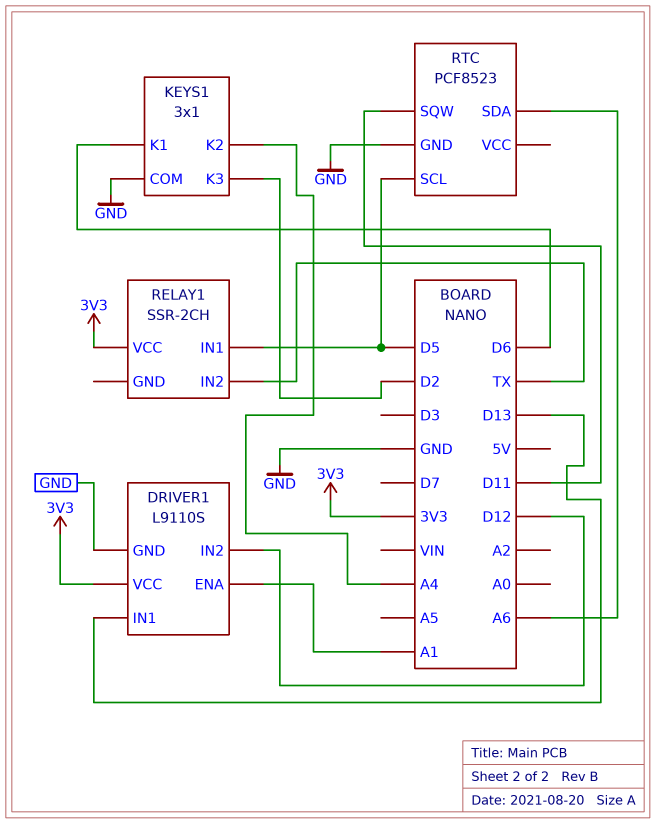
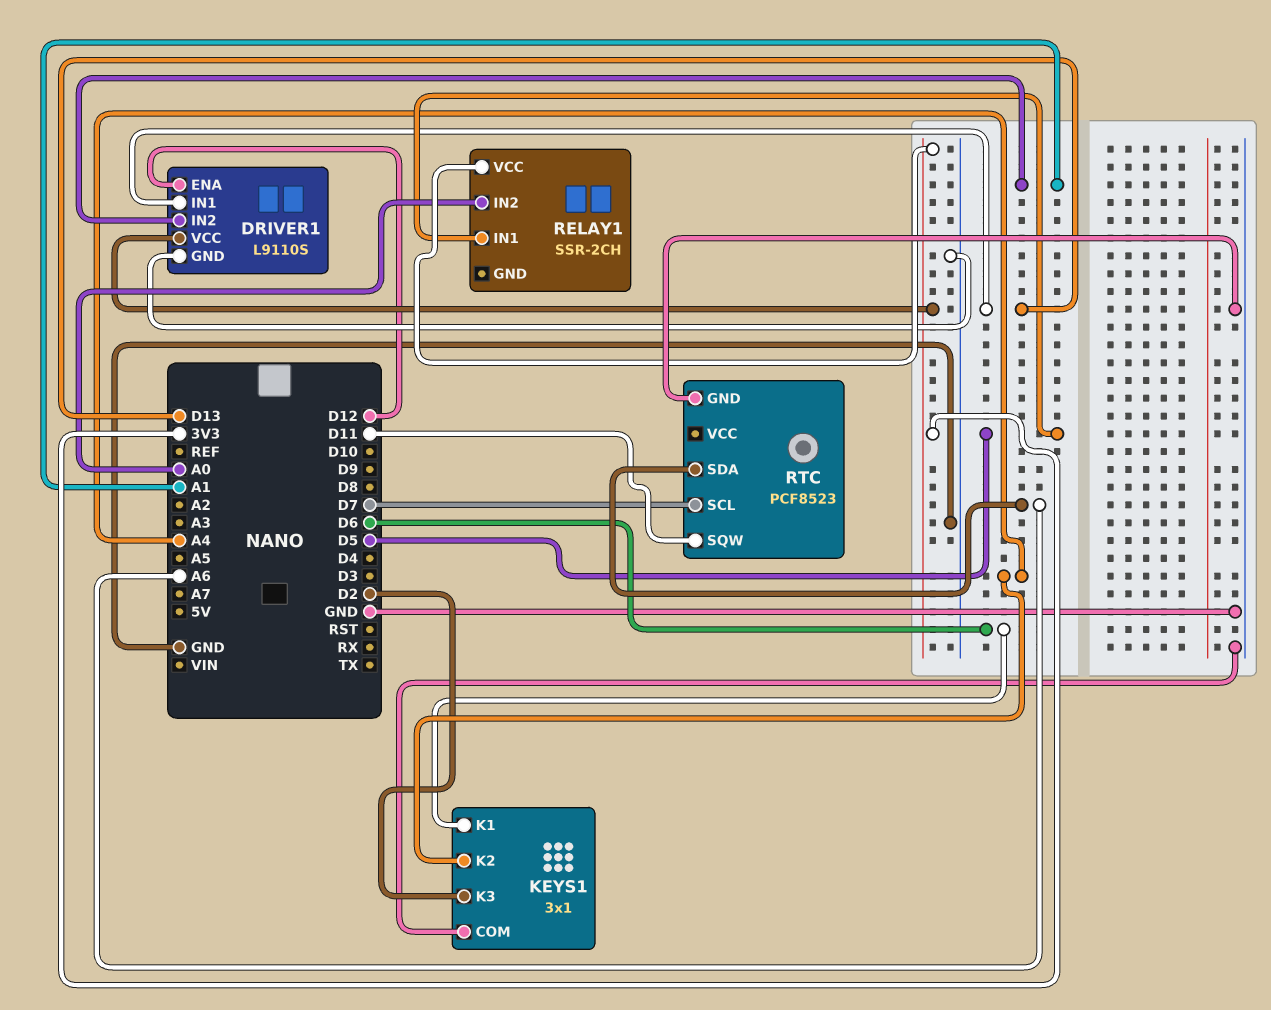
DRIVER1 pin ENA: A1 -> D12
DRIVER1 pin IN2: D12 -> A1
RELAY1 pin IN2: TX -> A0
RTC pin SCL: D5 -> D7

